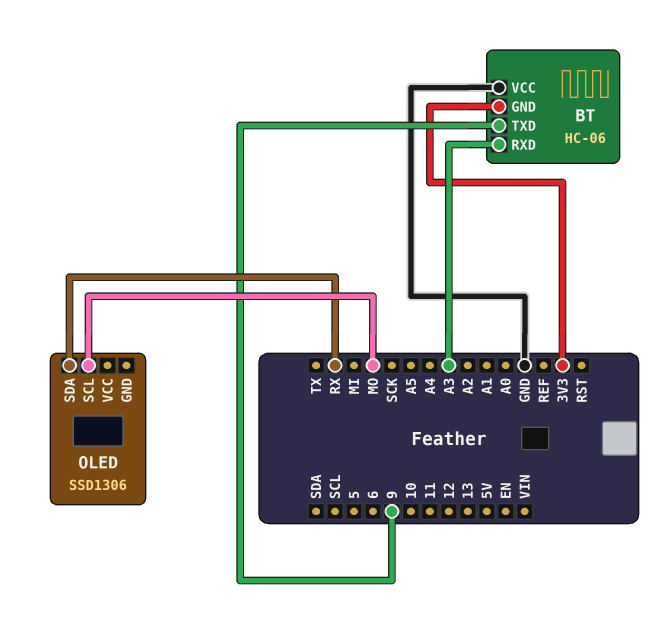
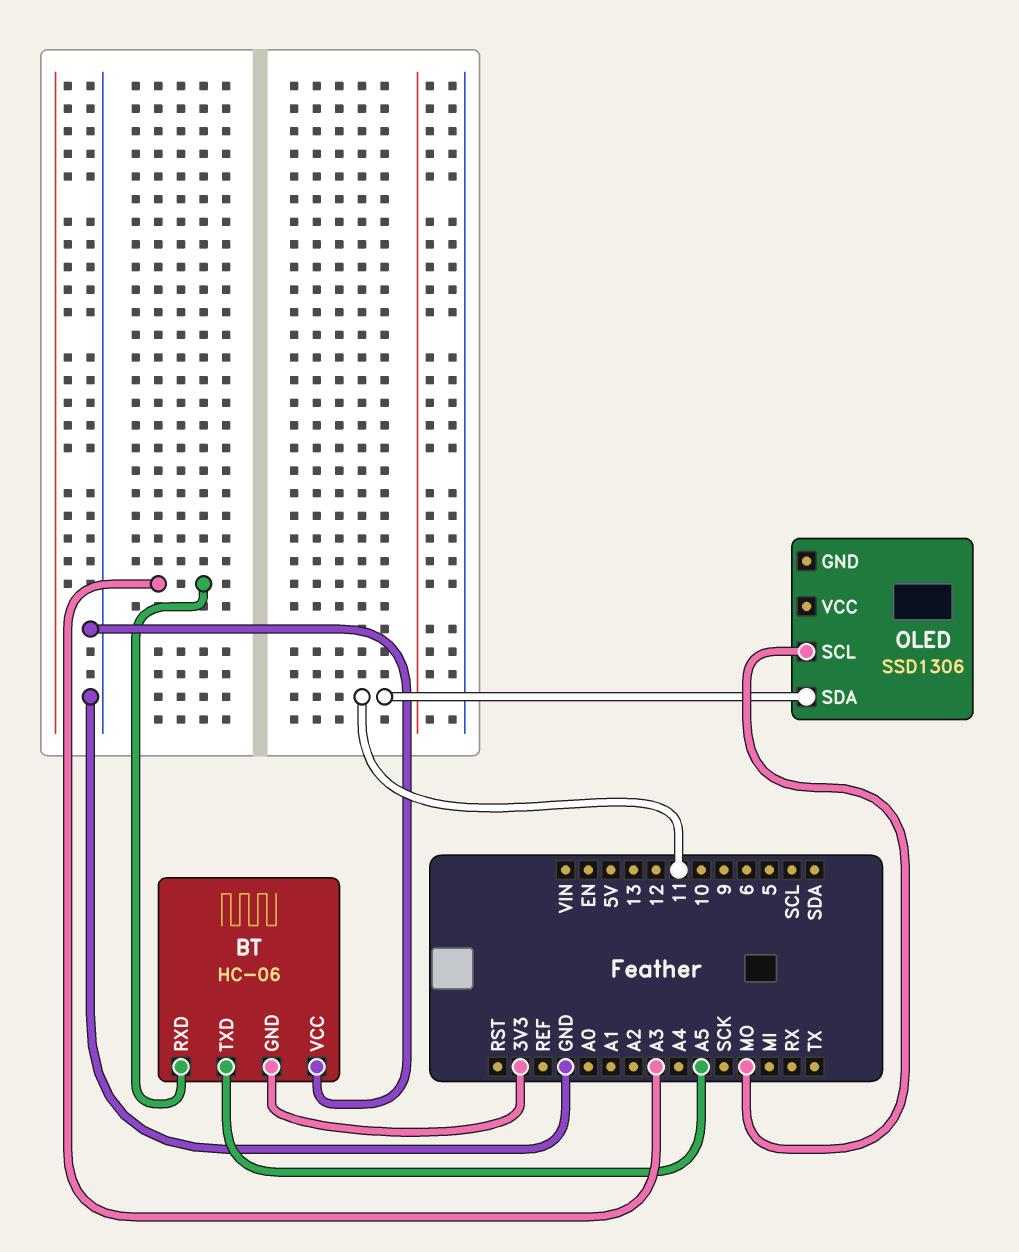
BT pin TXD: 9 -> A5
OLED pin SDA: RX -> 11

